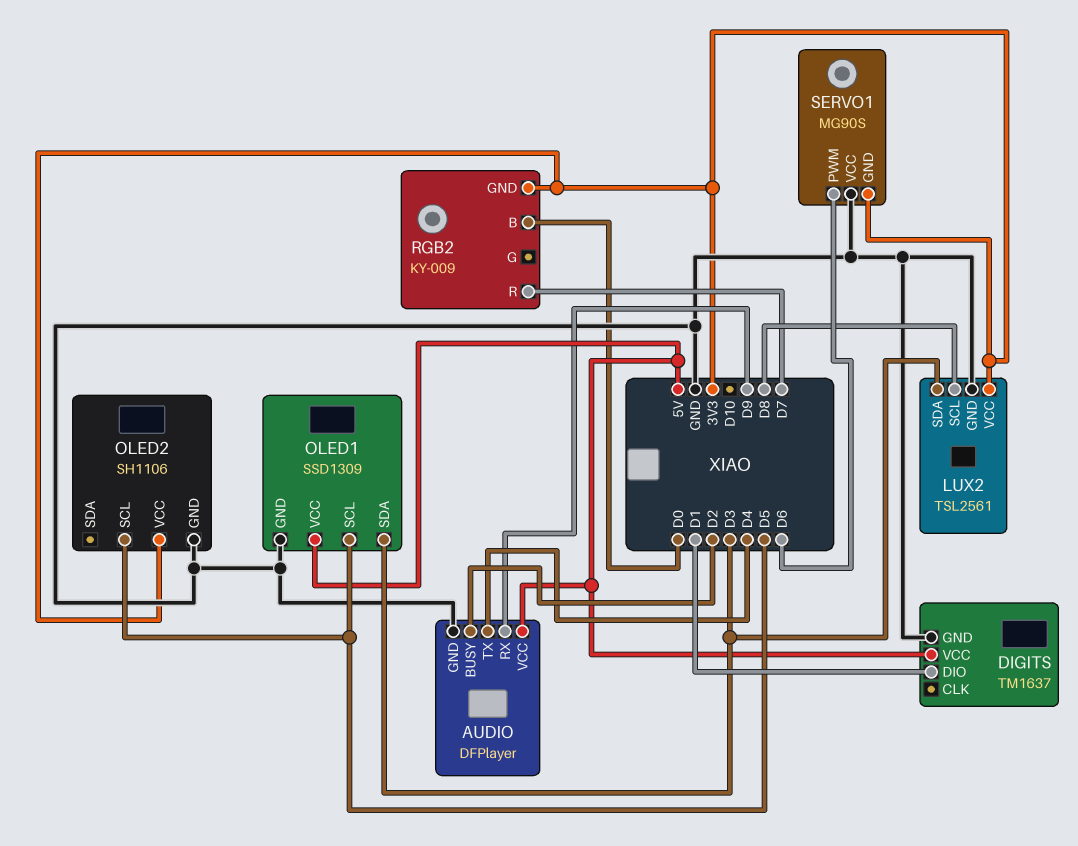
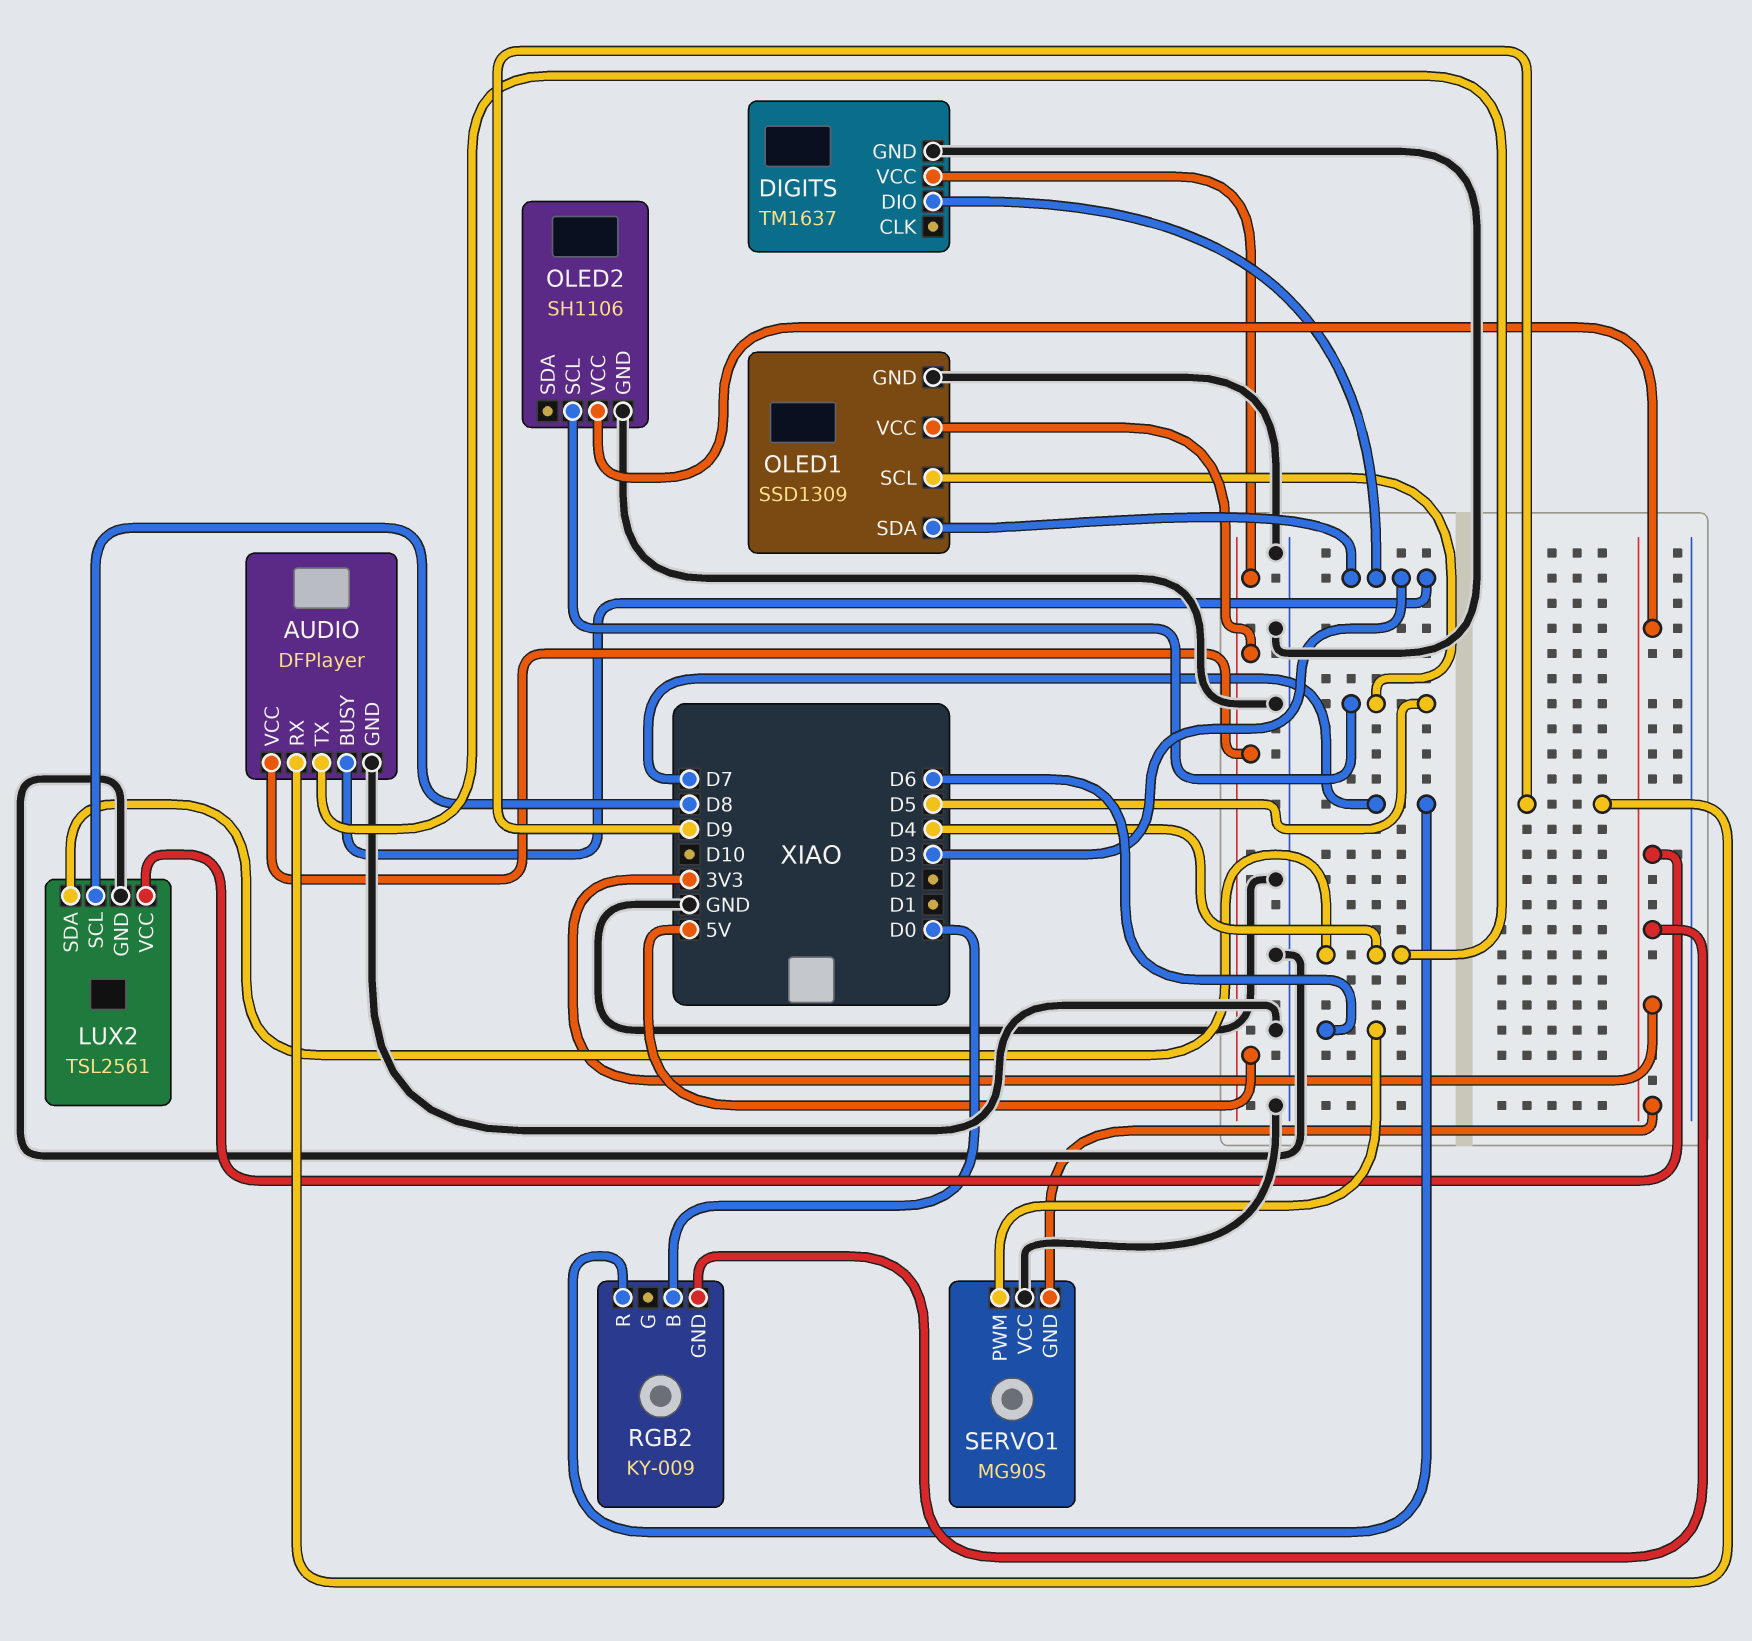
AUDIO pin BUSY: D2 -> D3
DIGITS pin DIO: D1 -> D3
LUX2 pin SDA: D3 -> D4

